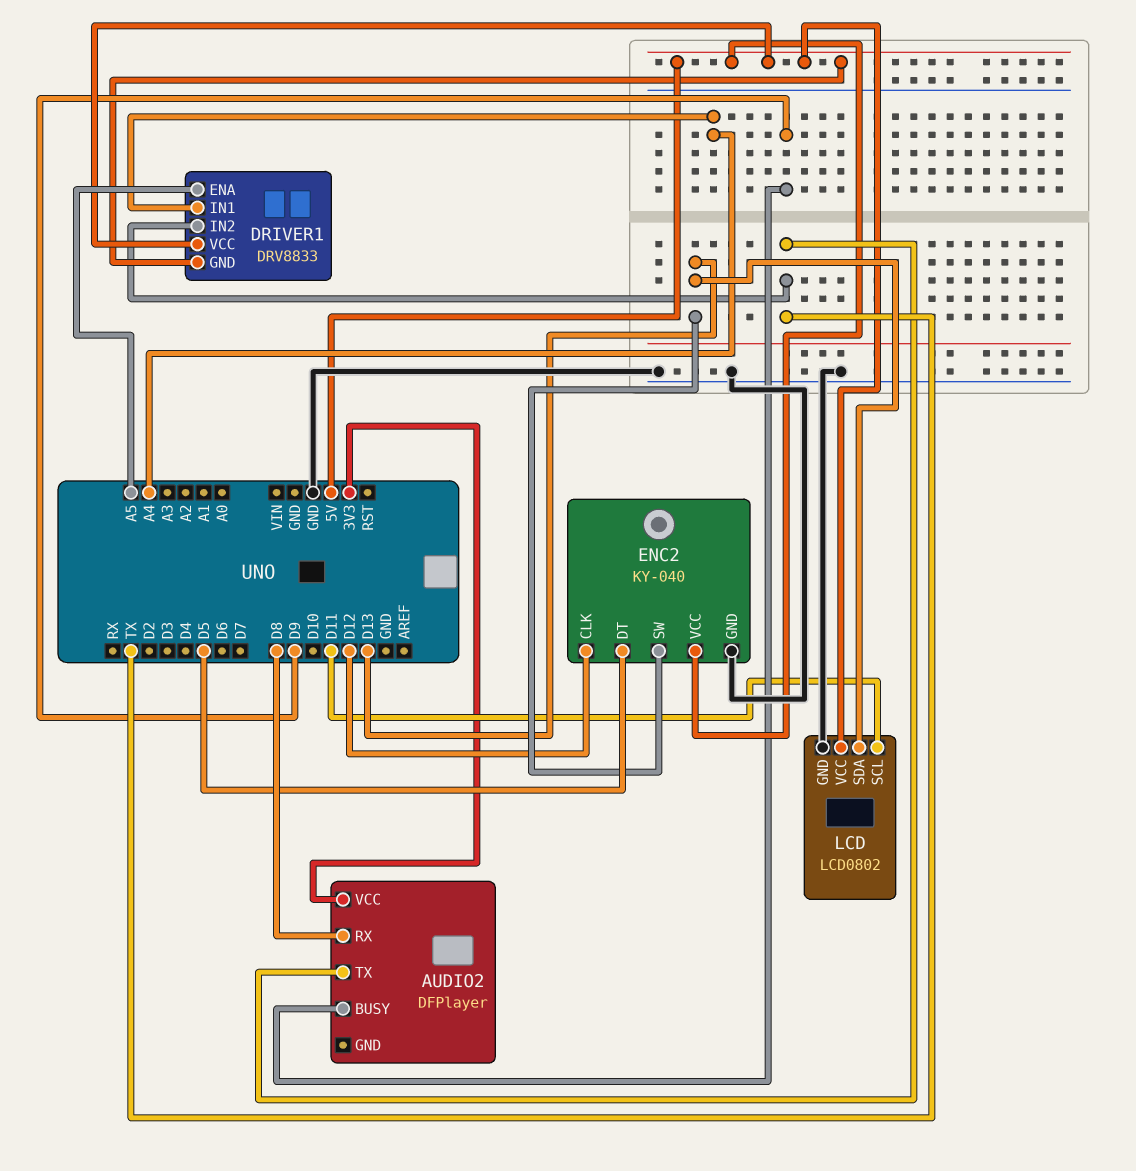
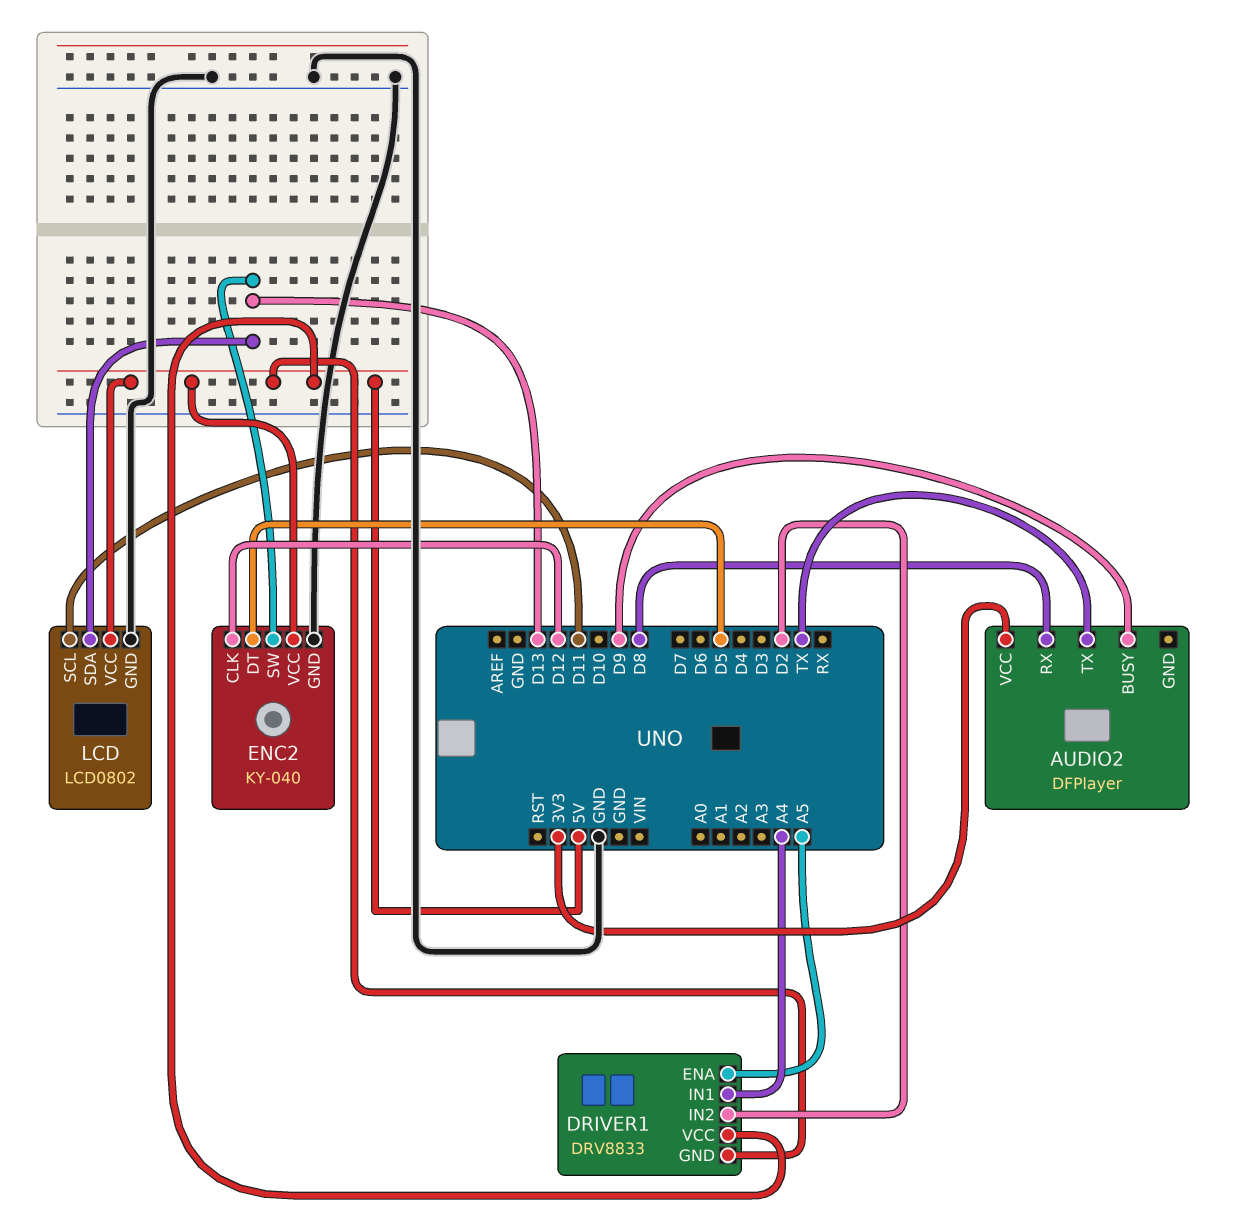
DRIVER1 pin IN2: TX -> D2

